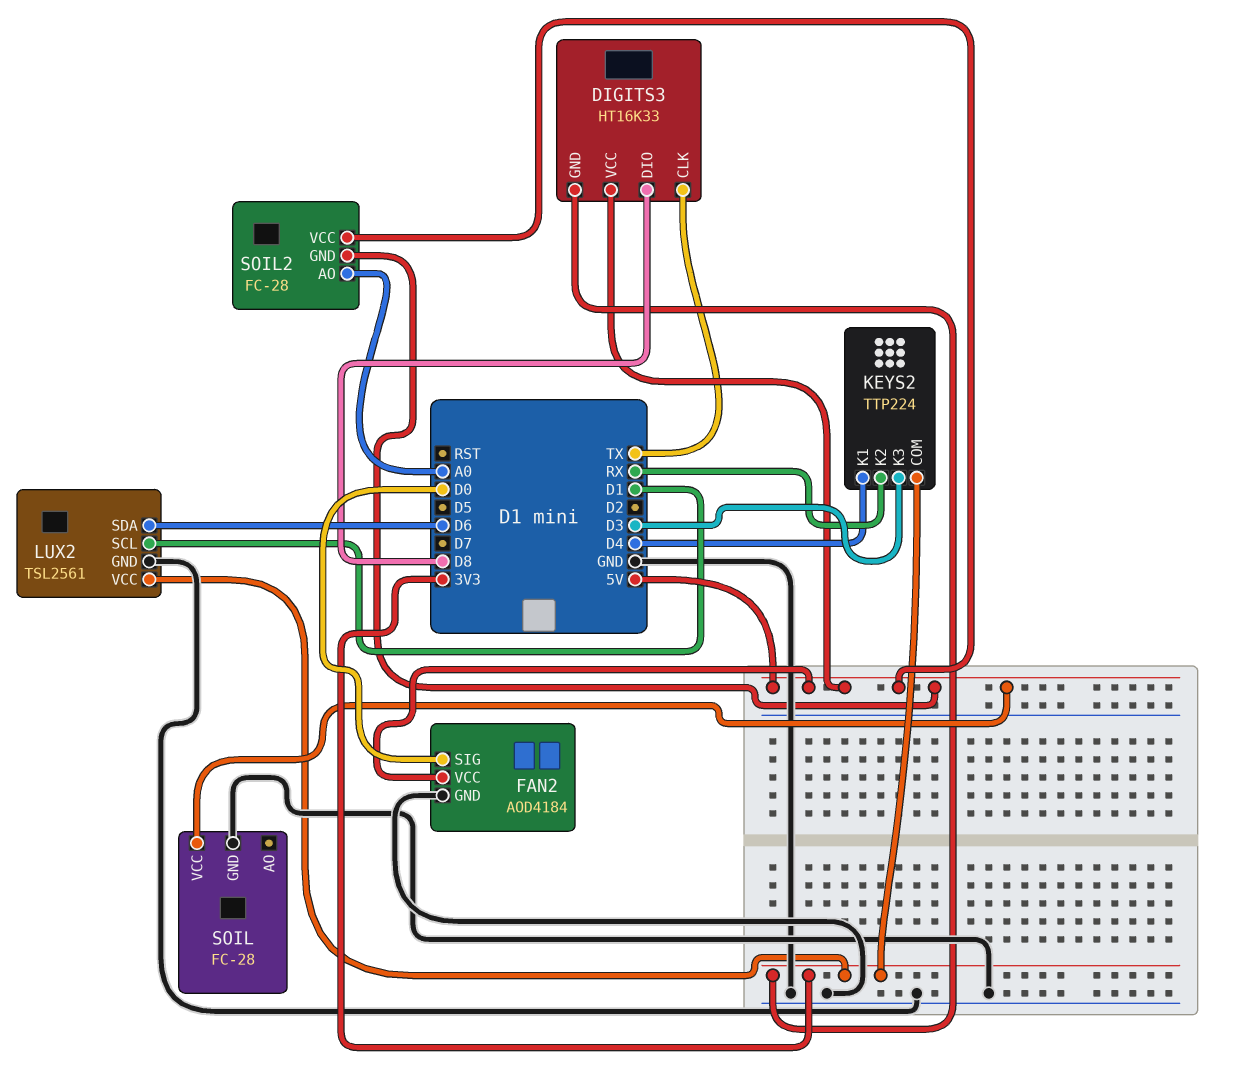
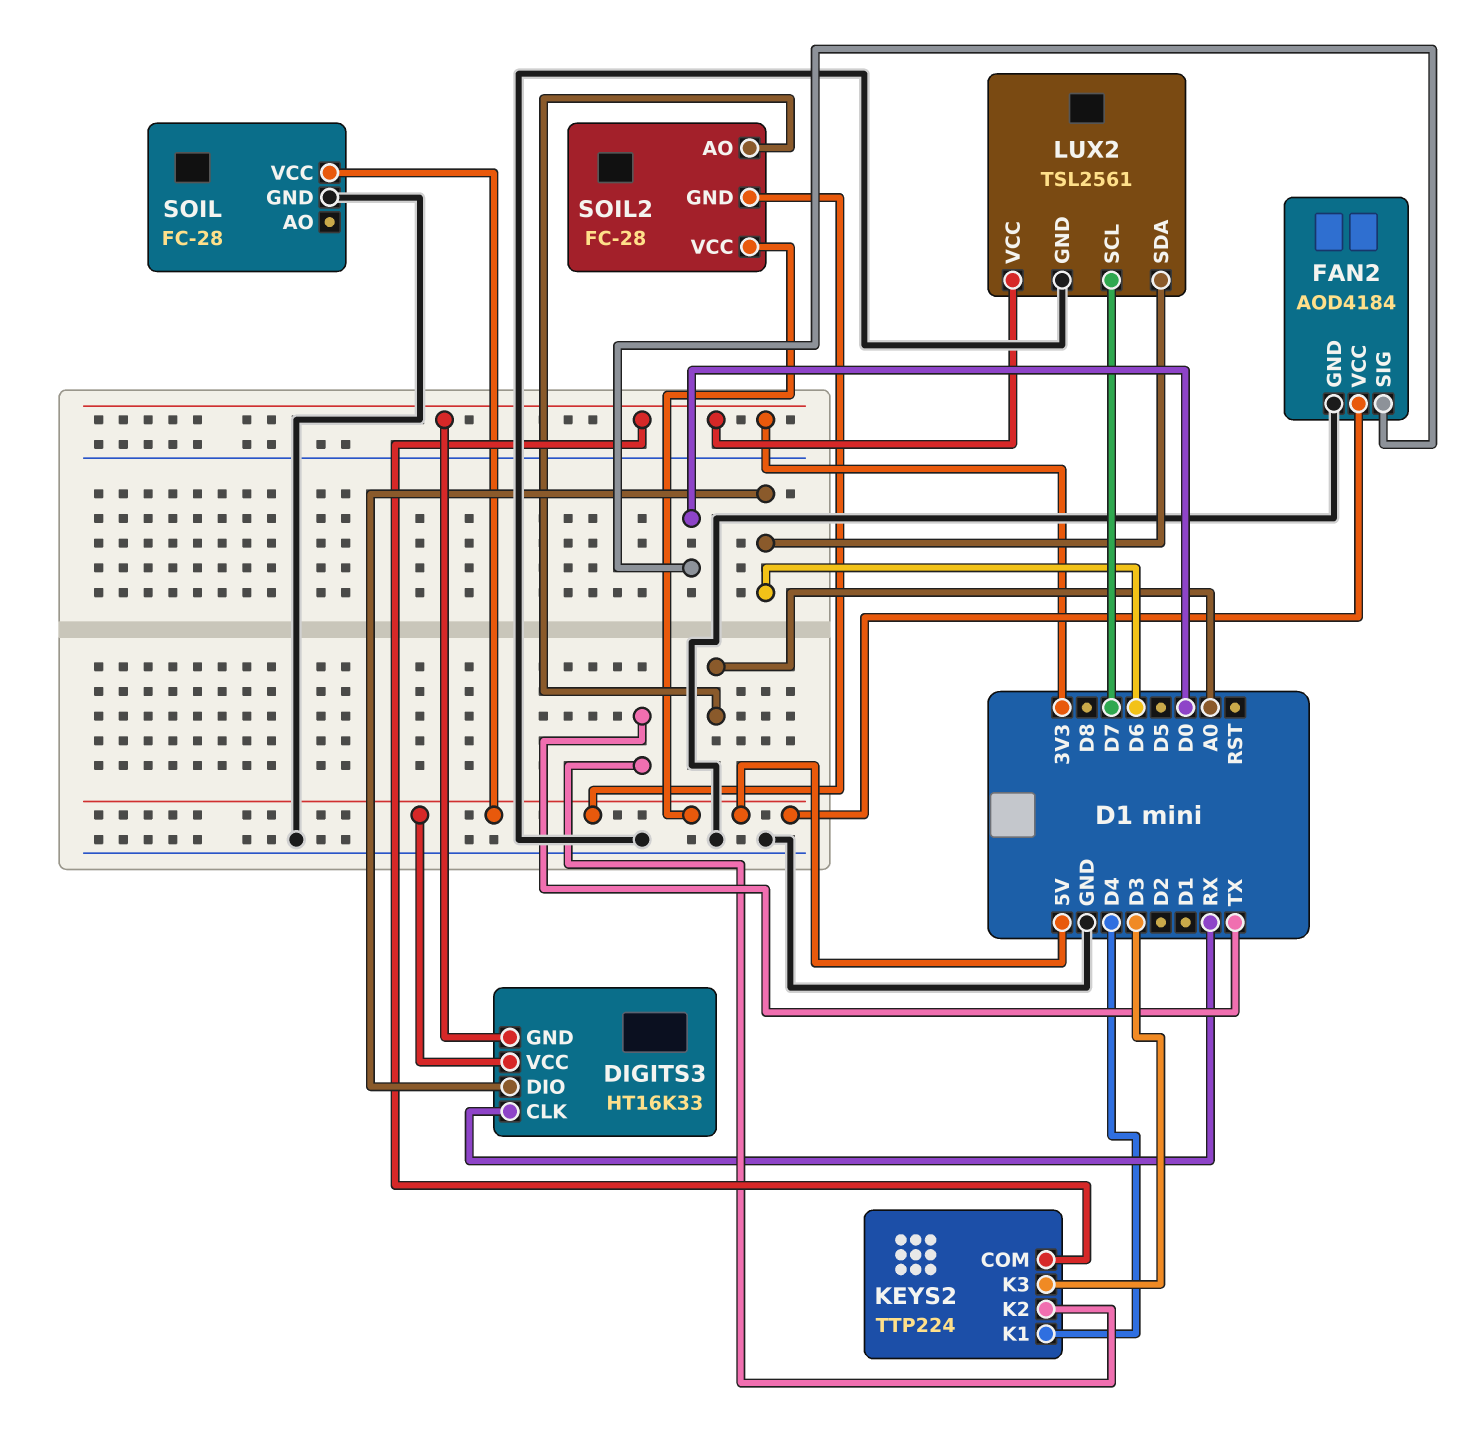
DIGITS3 pin CLK: TX -> RX
DIGITS3 pin DIO: D8 -> D6
KEYS2 pin K2: RX -> TX
LUX2 pin SCL: D1 -> D7

